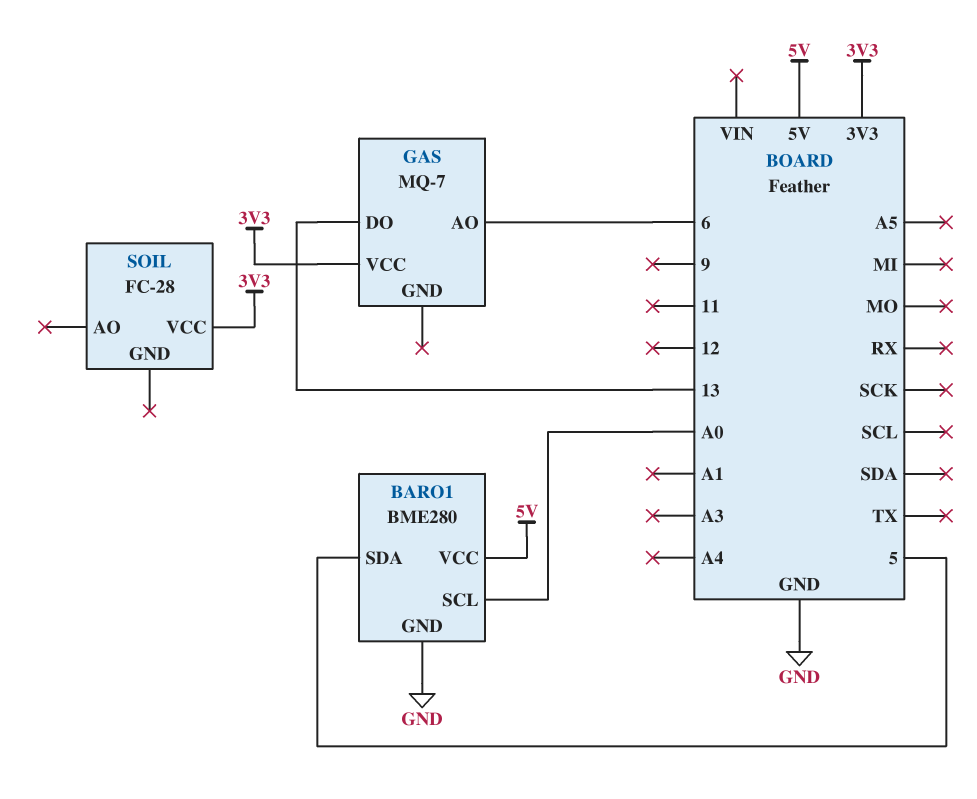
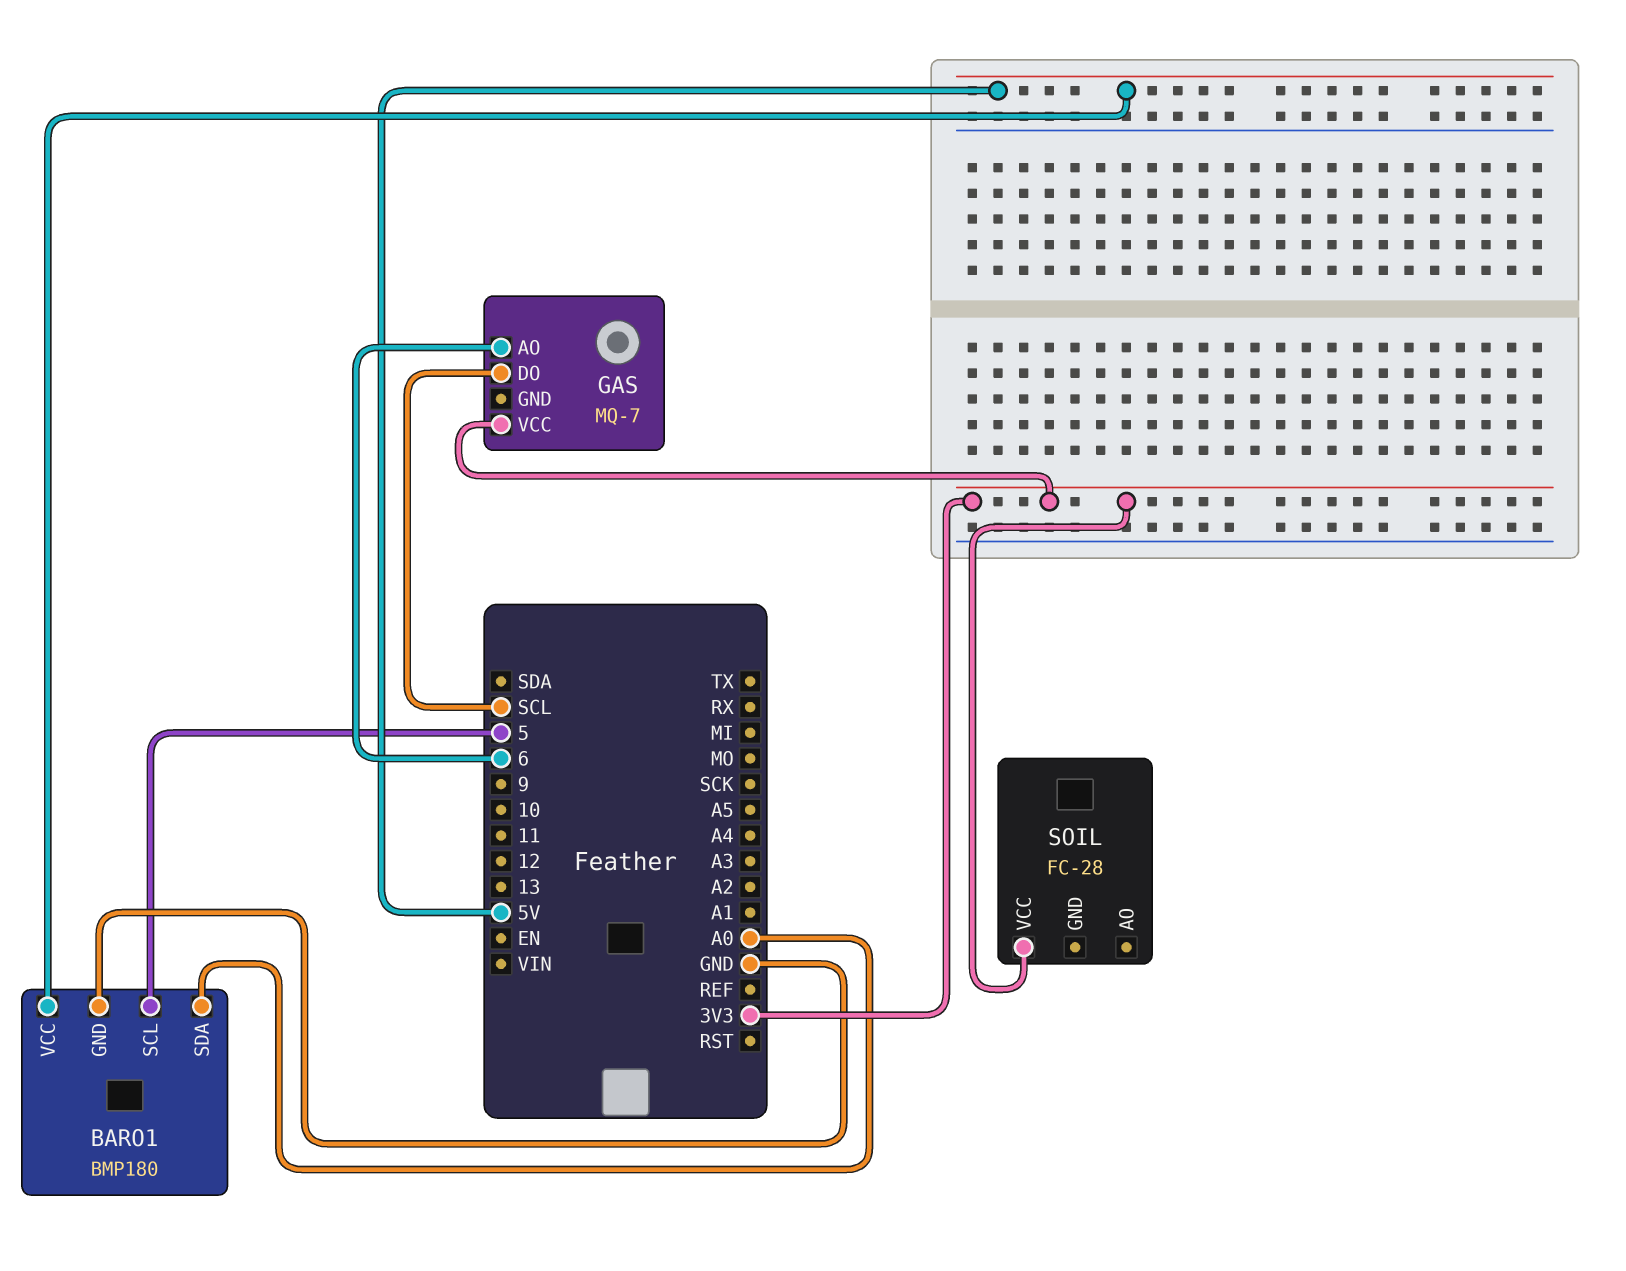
BARO1: BME280 -> BMP180
BARO1 pin SCL: A0 -> 5
BARO1 pin SDA: 5 -> A0
GAS pin DO: 13 -> SCL

